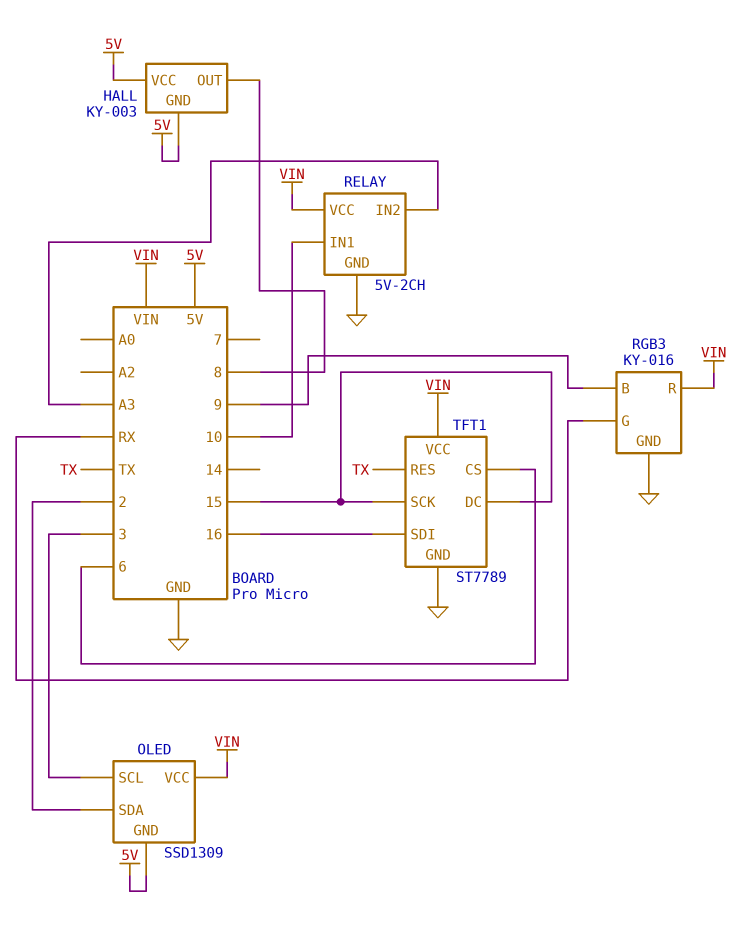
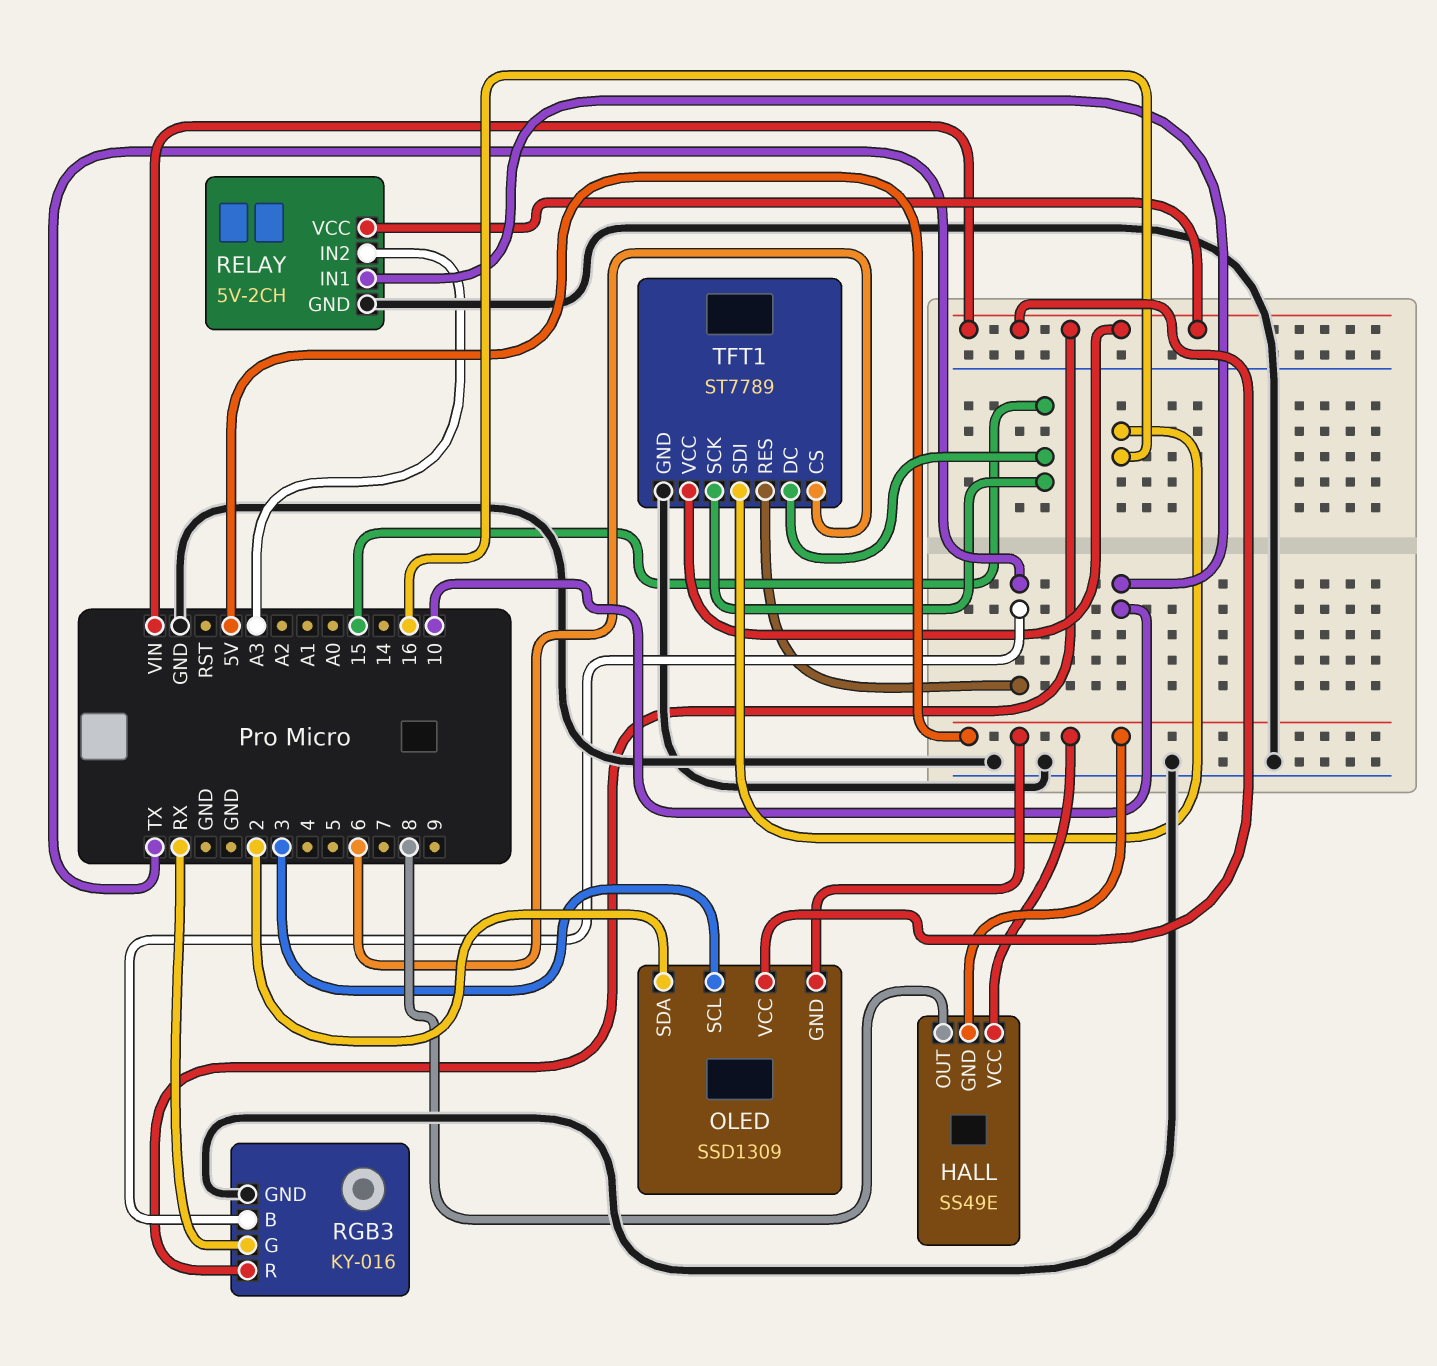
HALL: KY-003 -> SS49E
RGB3 pin B: 9 -> TX

